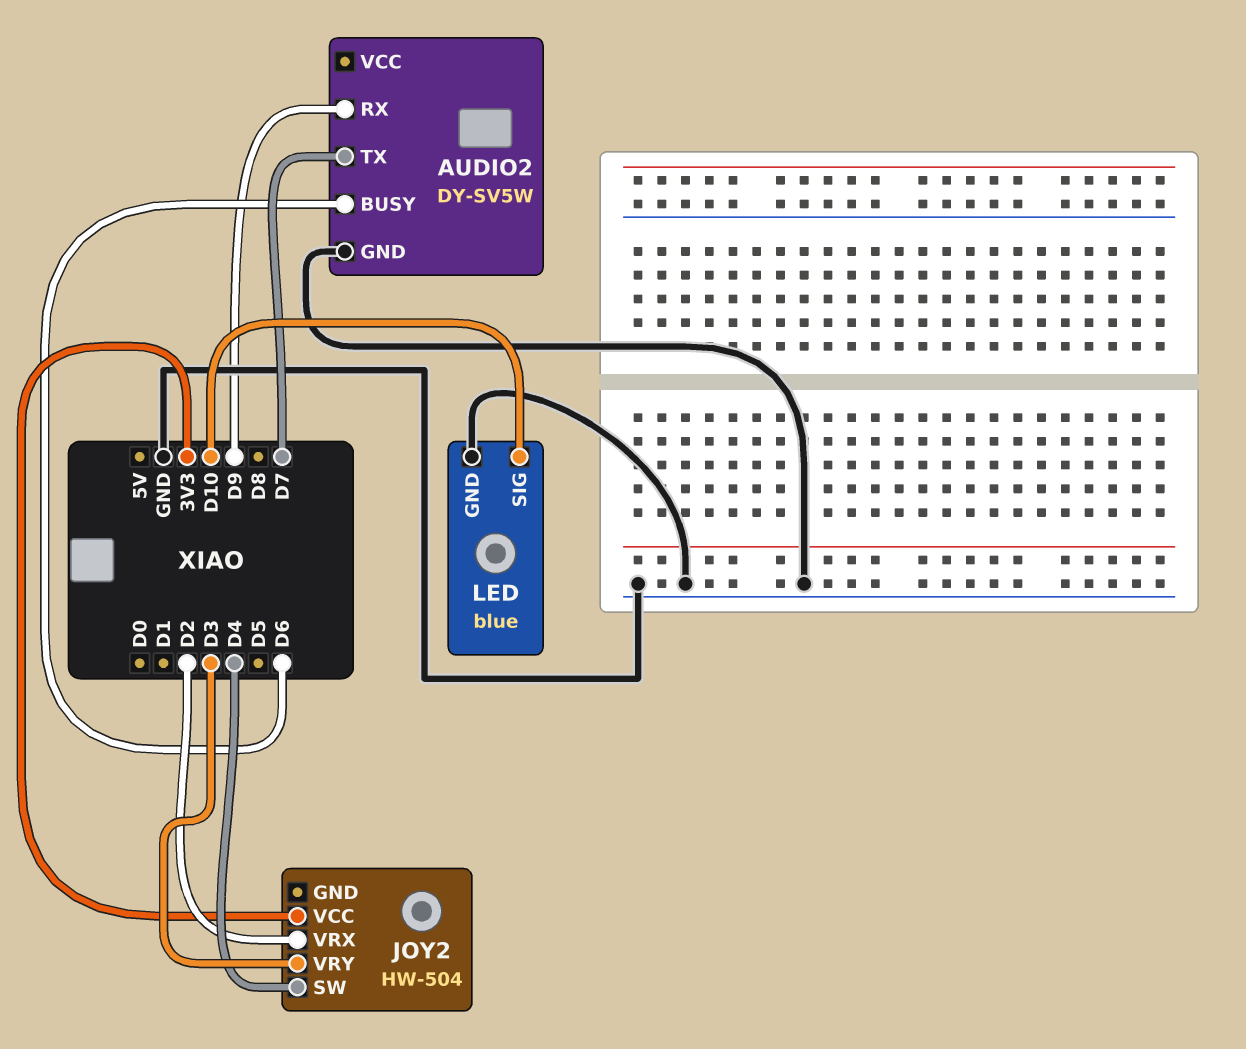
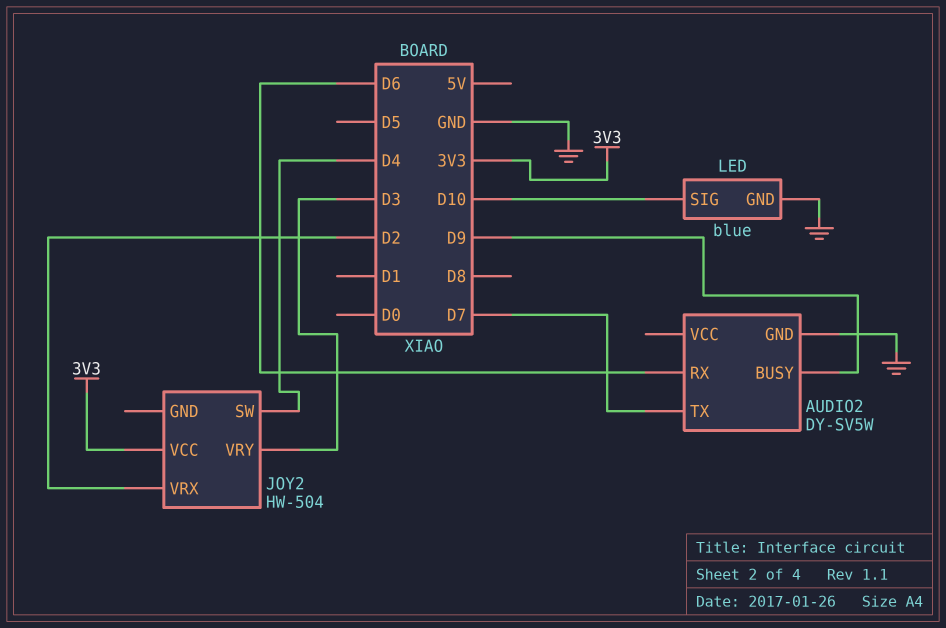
AUDIO2 pin BUSY: D6 -> D9
AUDIO2 pin RX: D9 -> D6

